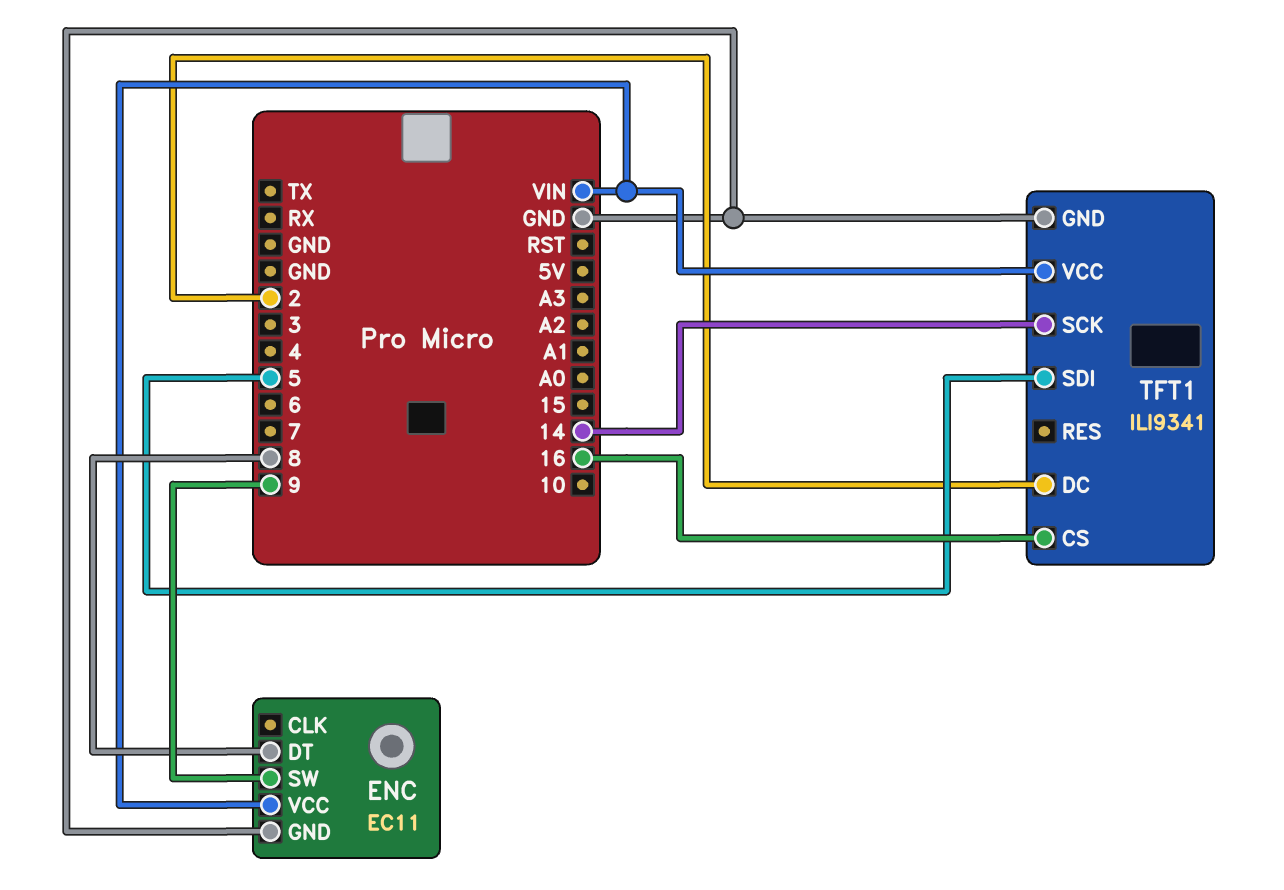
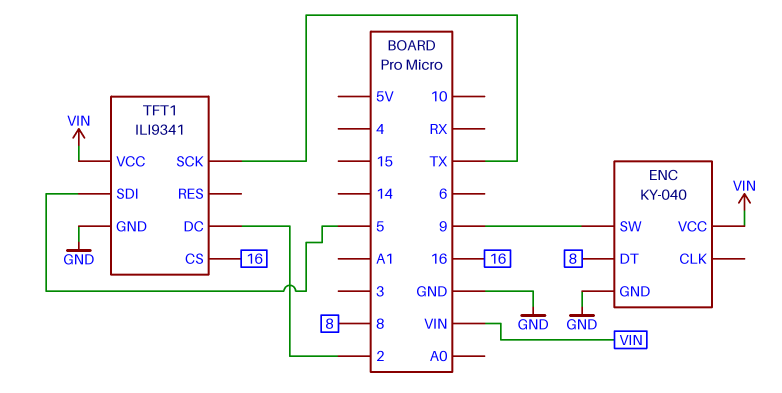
ENC: EC11 -> KY-040
TFT1 pin SCK: 14 -> TX

